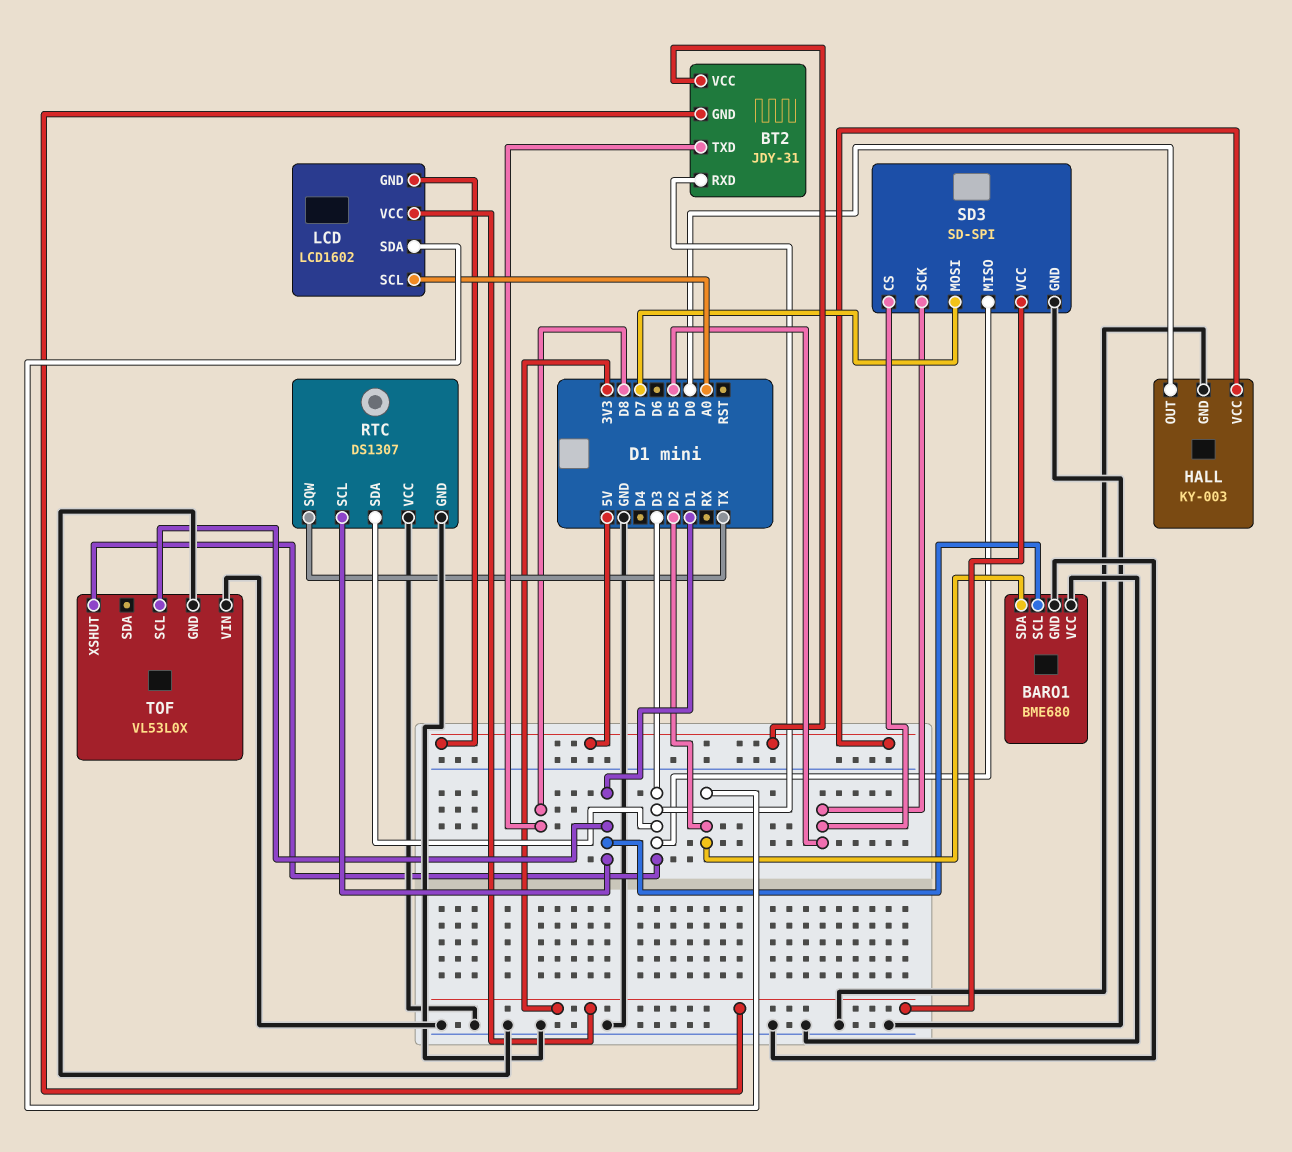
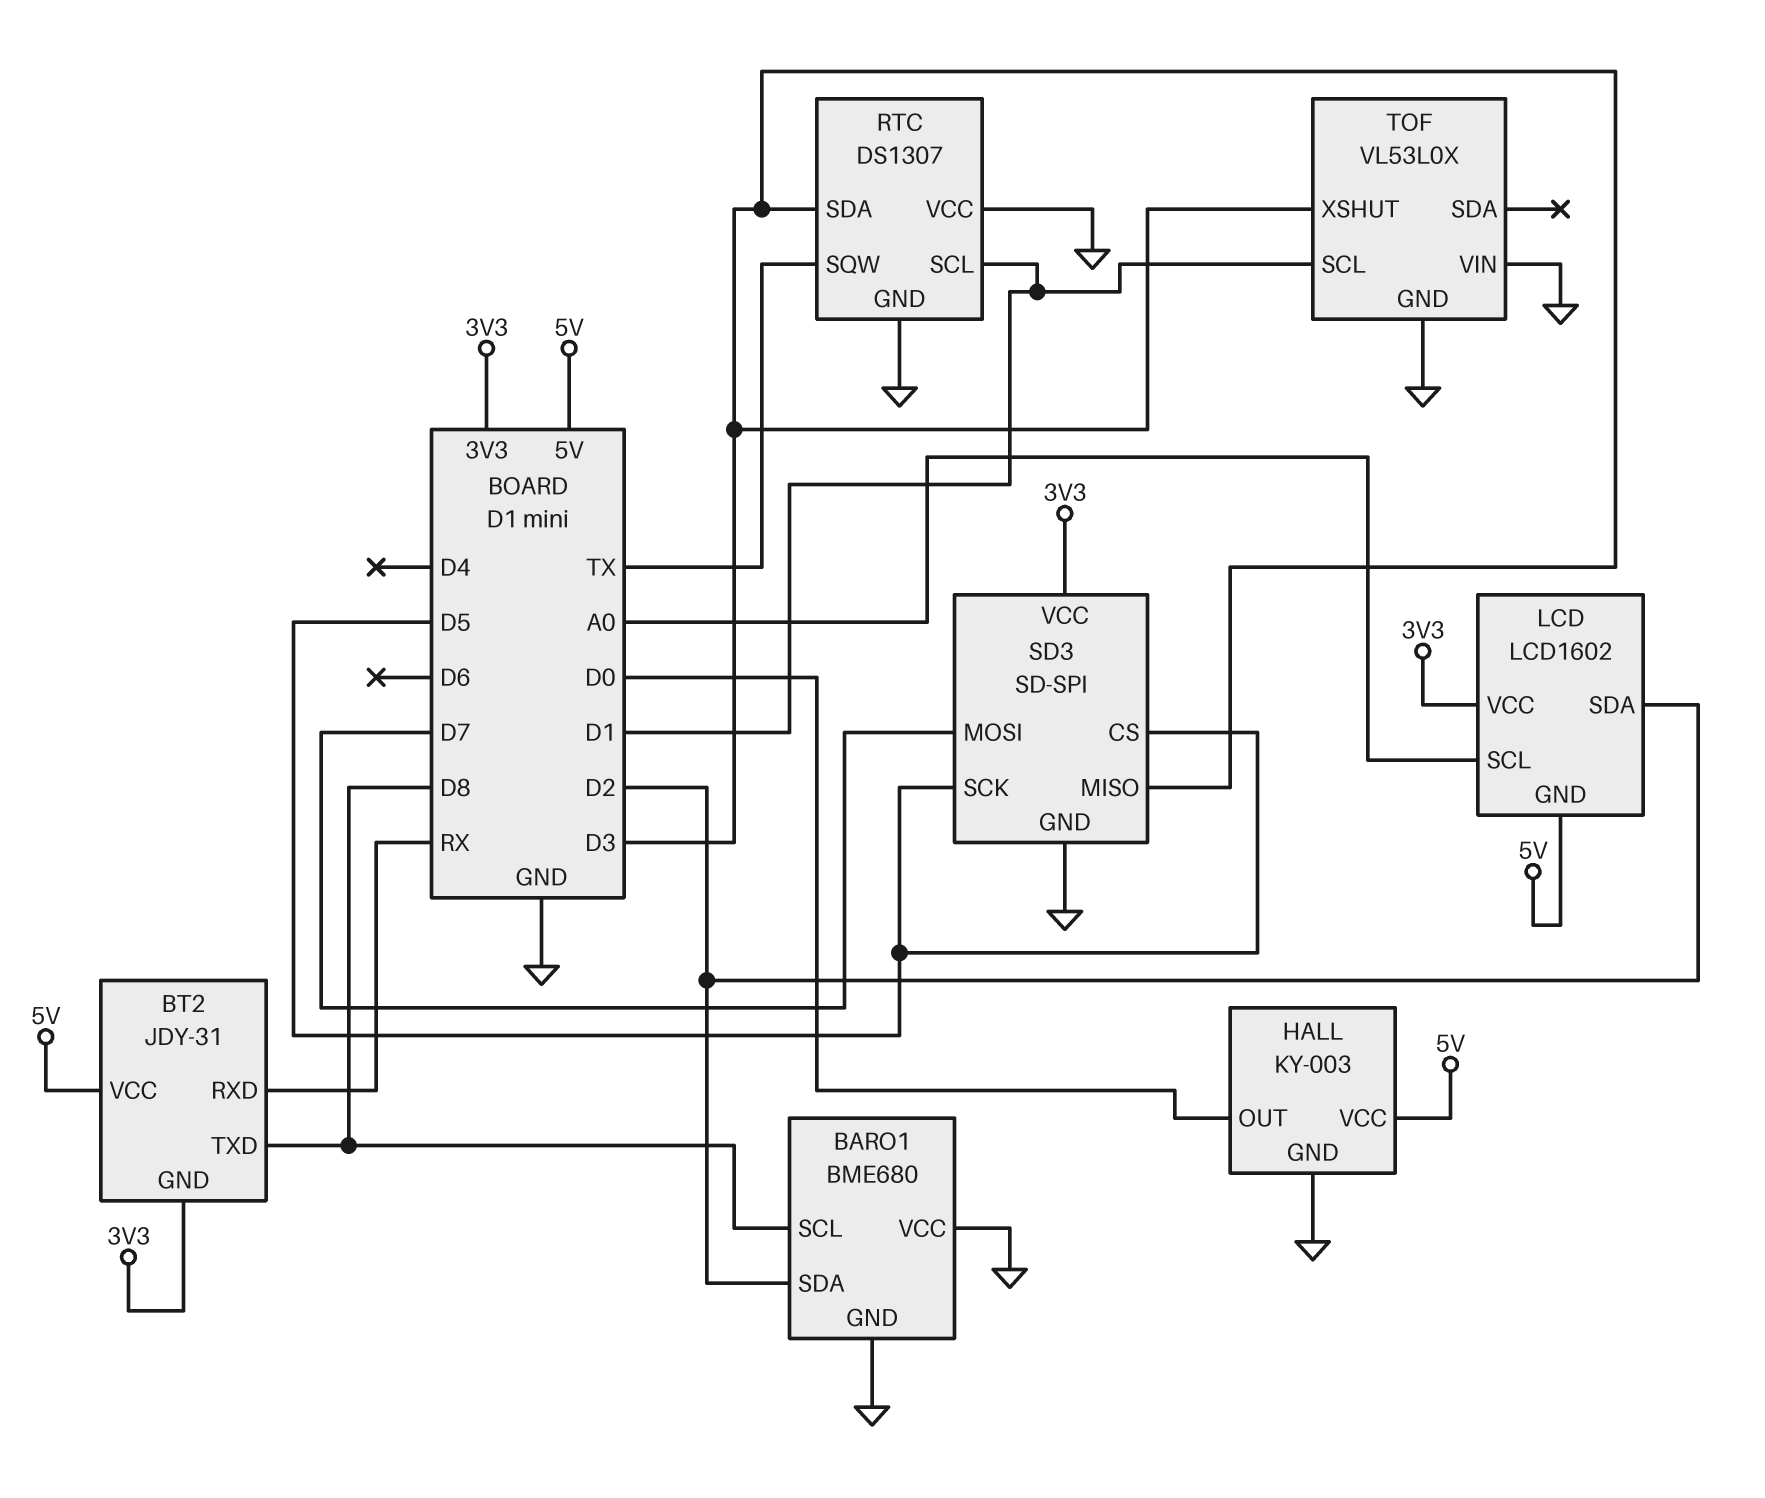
BARO1 pin SCL: D1 -> D8
BT2 pin RXD: D3 -> RX

